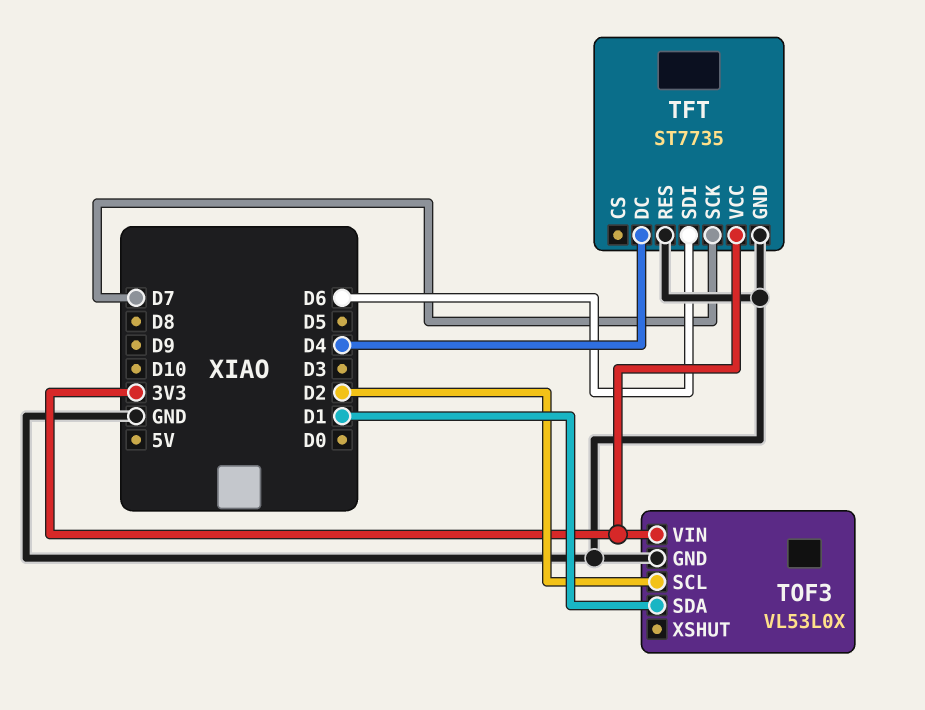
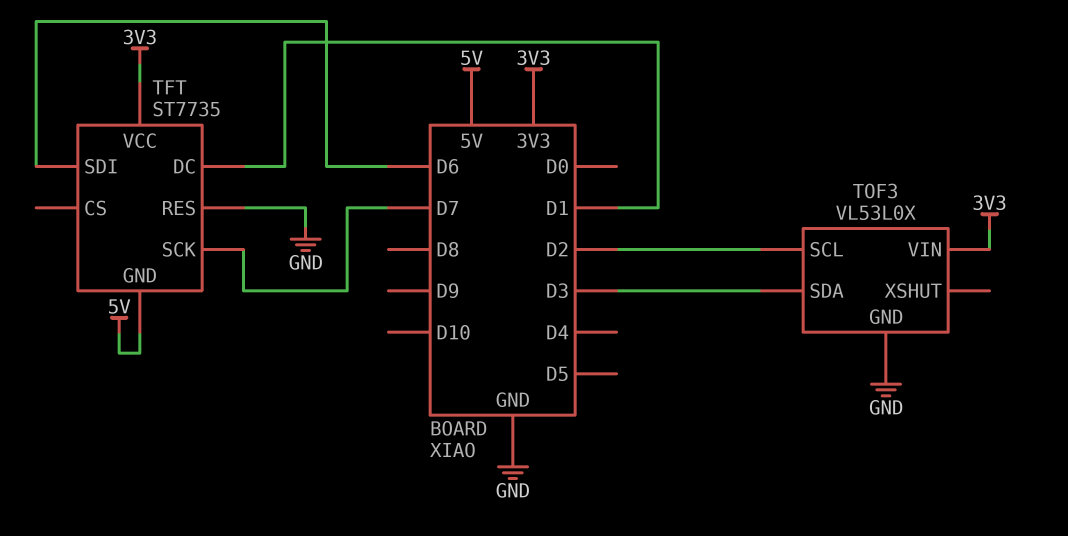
TFT pin DC: D4 -> D1
TFT pin GND: GND -> 5V
TOF3 pin SDA: D1 -> D3

